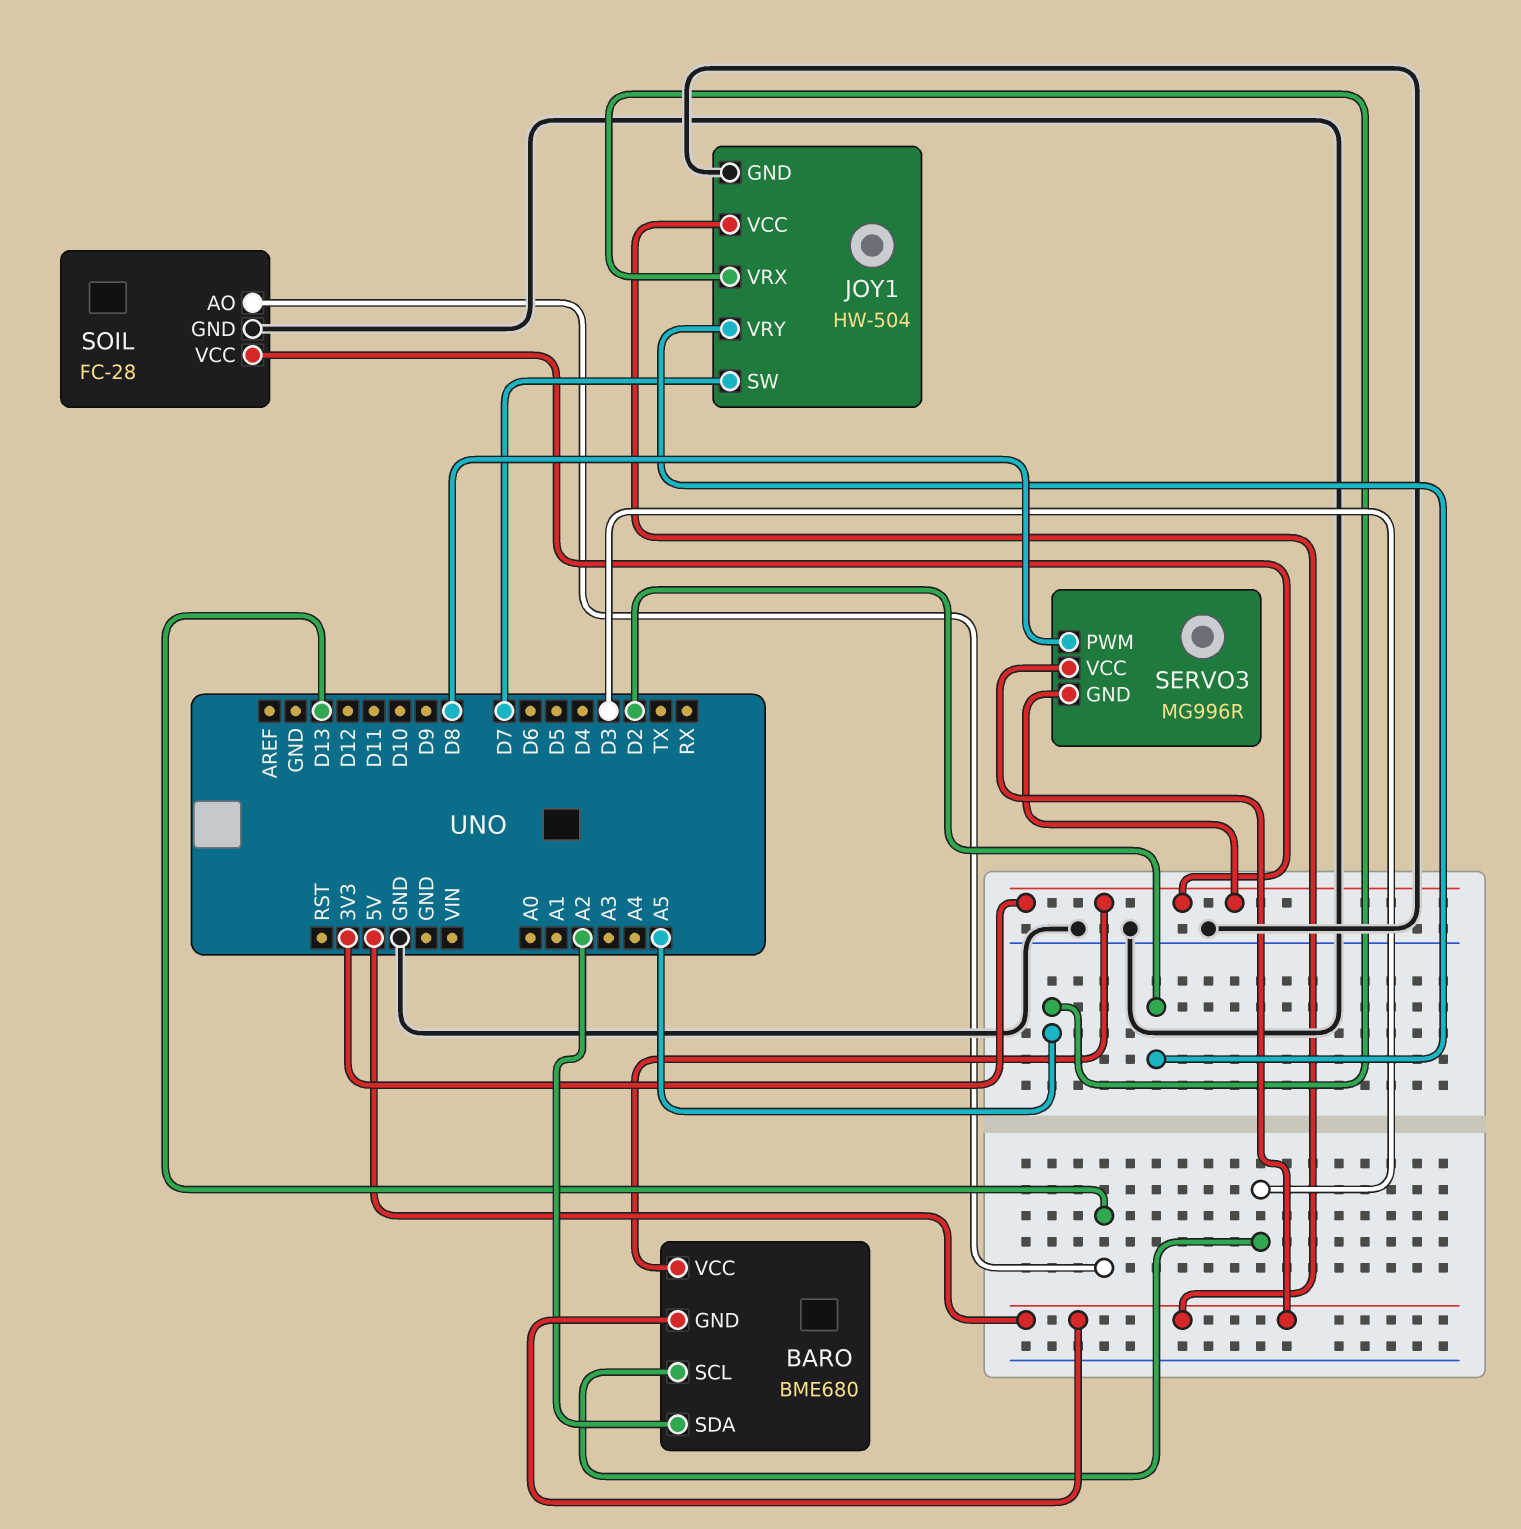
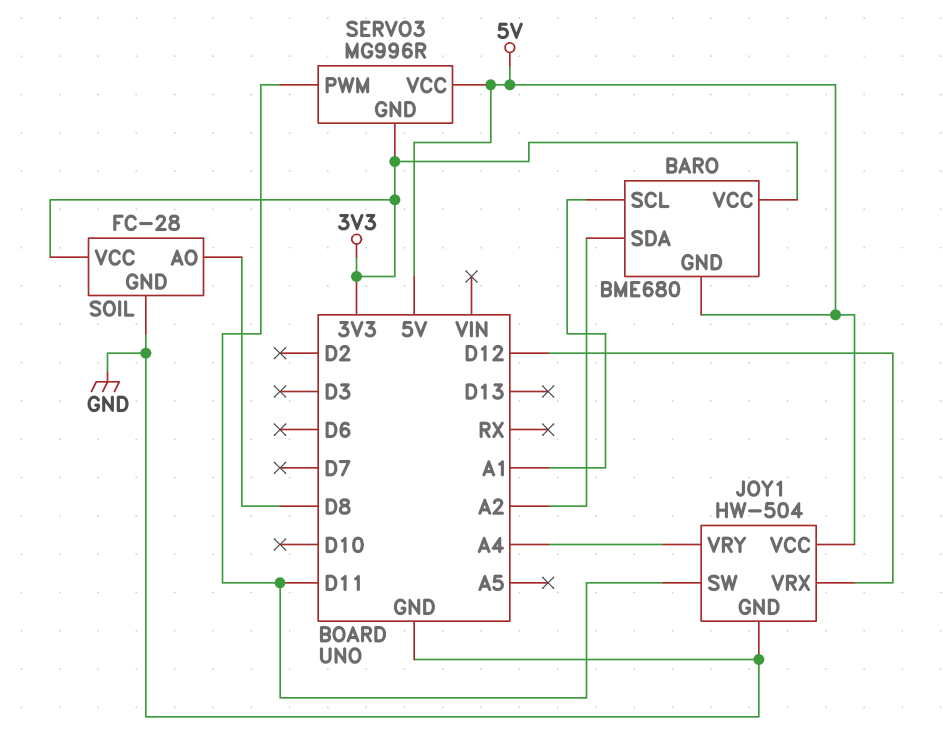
BARO pin SCL: D3 -> A1
JOY1 pin SW: D7 -> D11
JOY1 pin VRX: A5 -> D12
JOY1 pin VRY: D2 -> A4
SERVO3 pin PWM: D8 -> D11
SOIL pin AO: D13 -> D8

